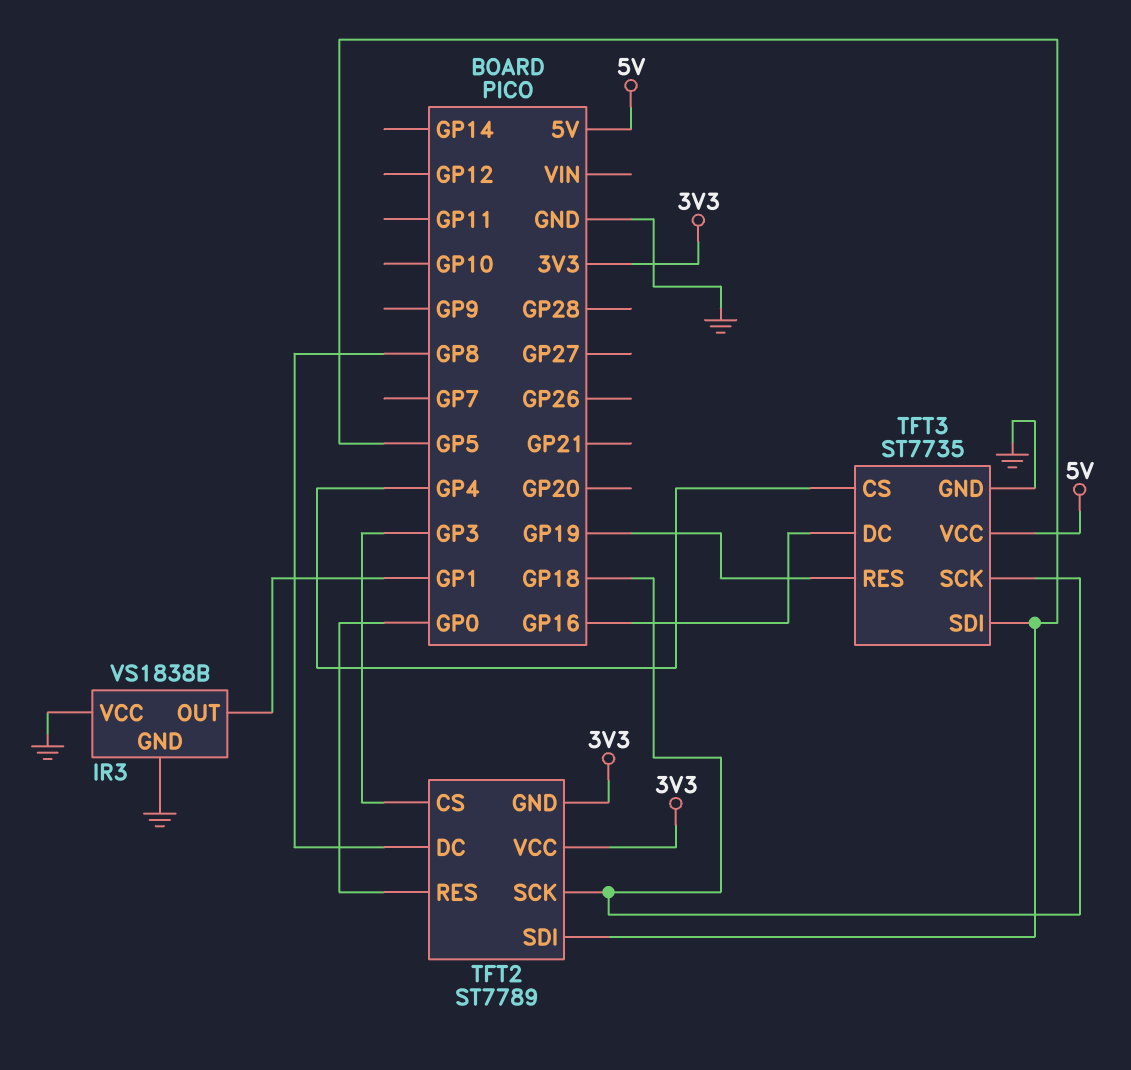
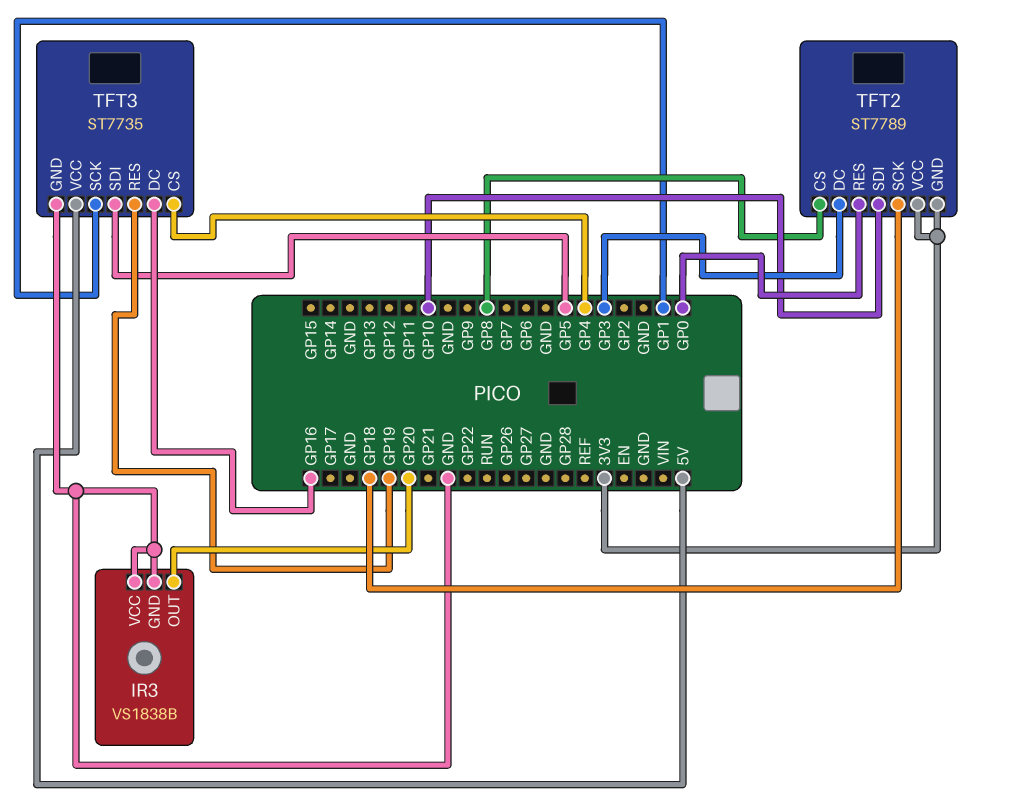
IR3 pin OUT: GP1 -> GP20
TFT2 pin CS: GP3 -> GP8
TFT2 pin DC: GP8 -> GP3
TFT2 pin SDI: GP5 -> GP10
TFT3 pin SCK: GP18 -> GP1

